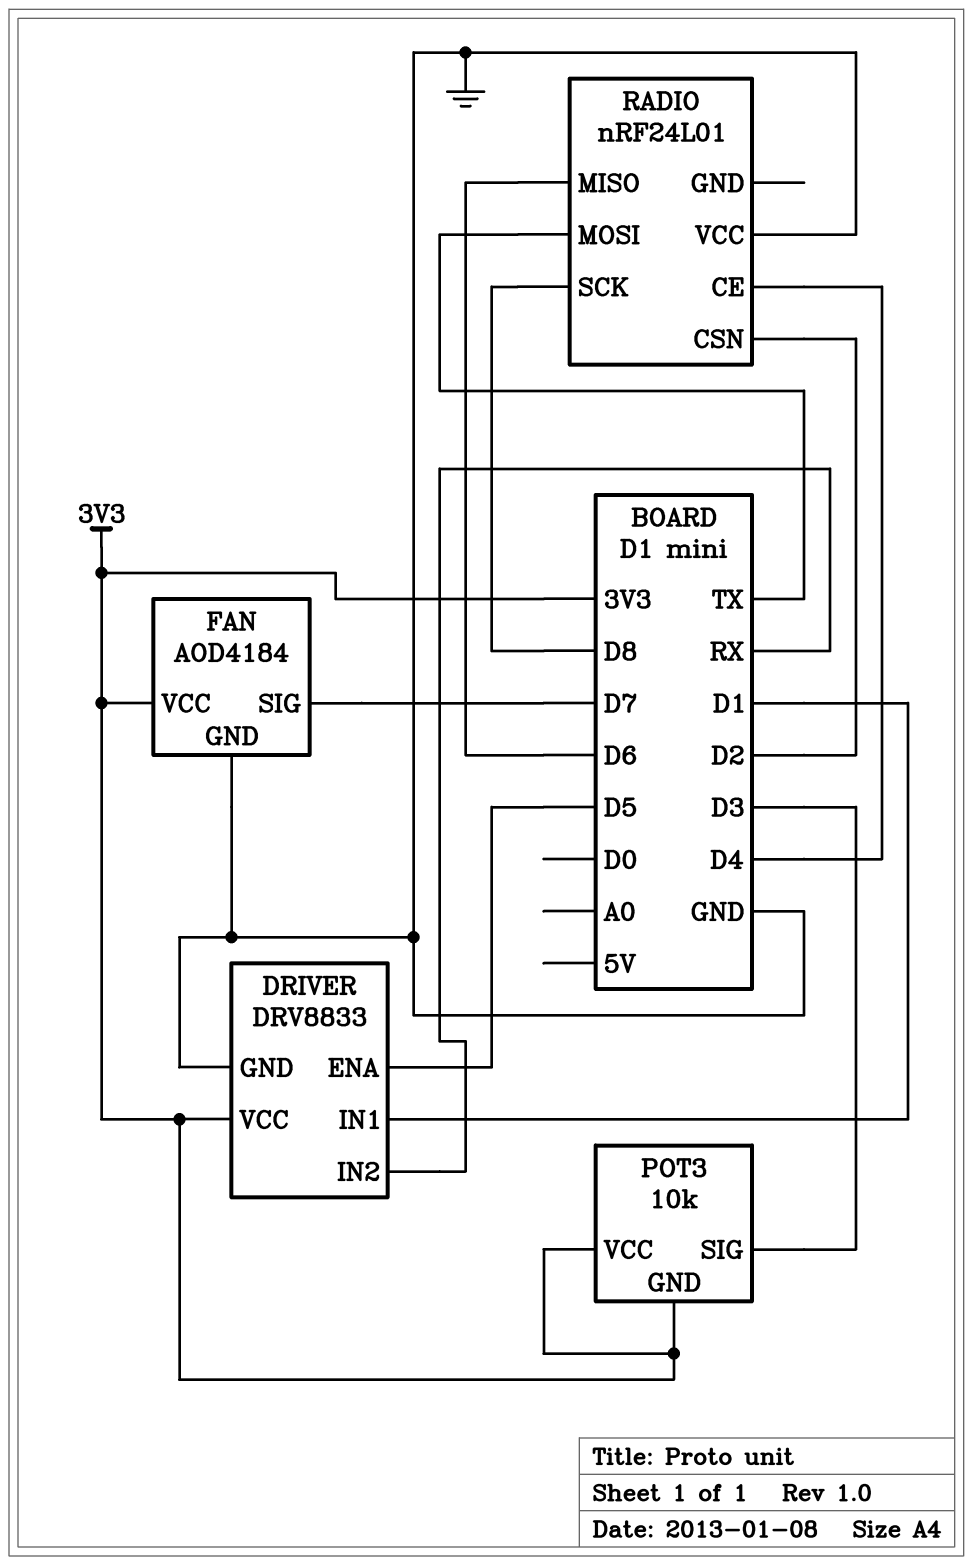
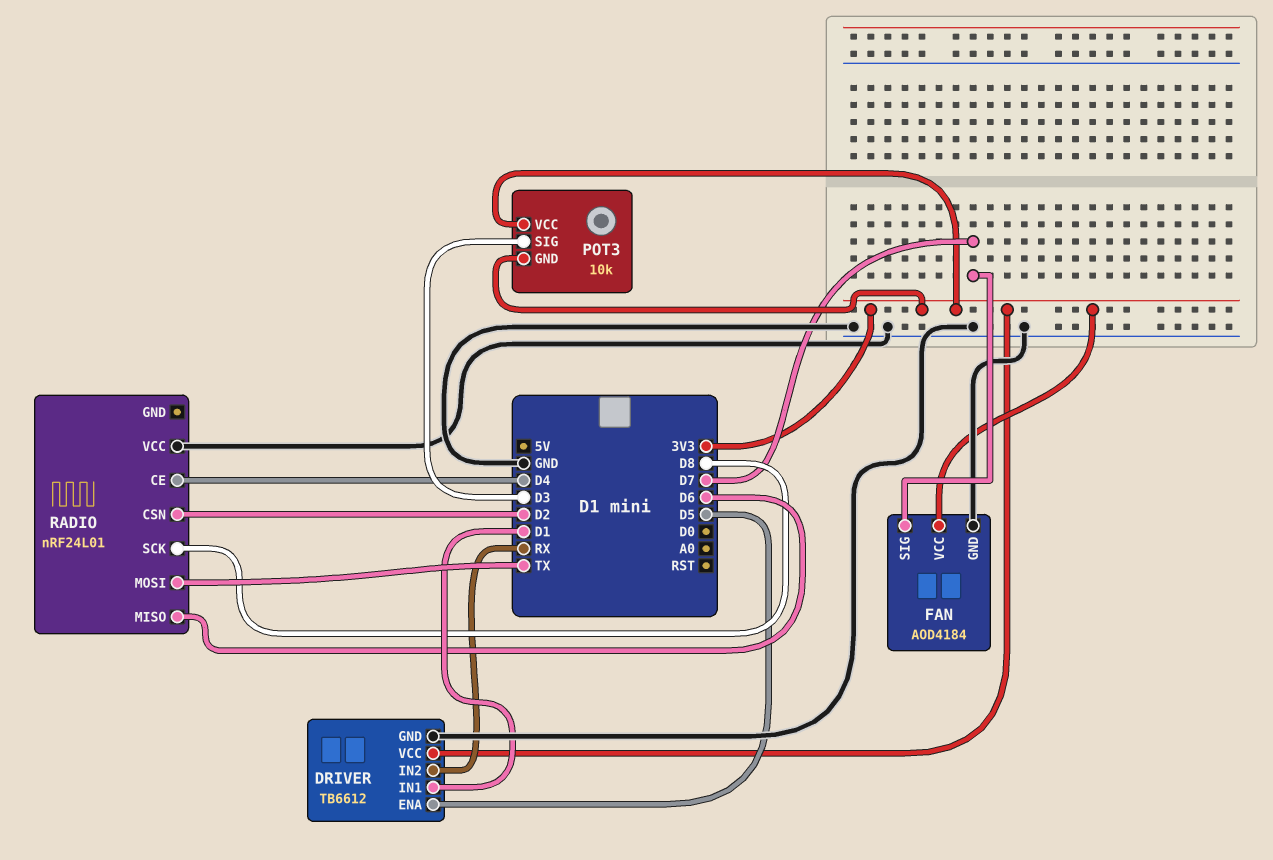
DRIVER: DRV8833 -> TB6612

